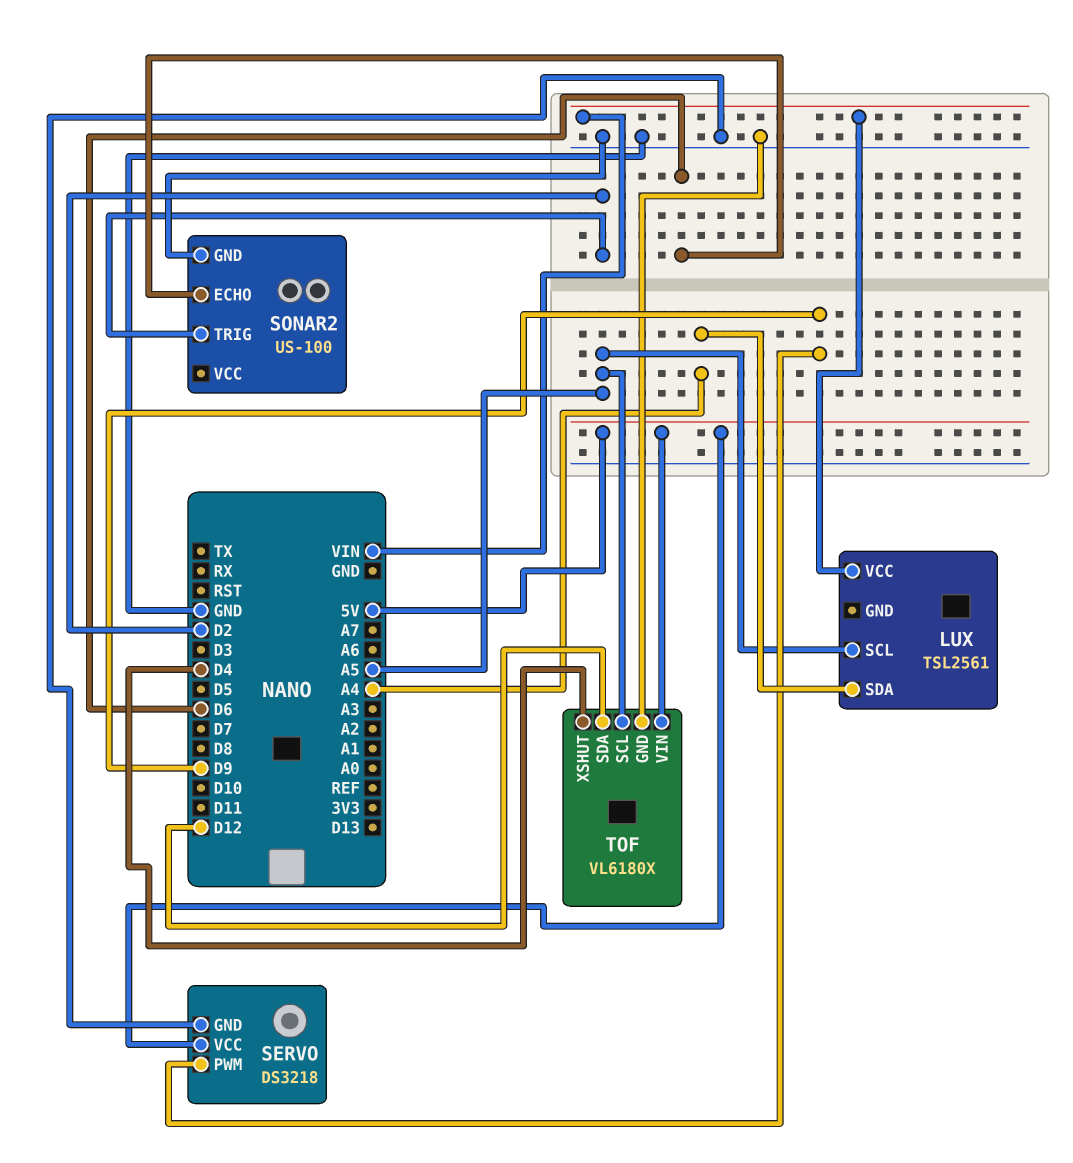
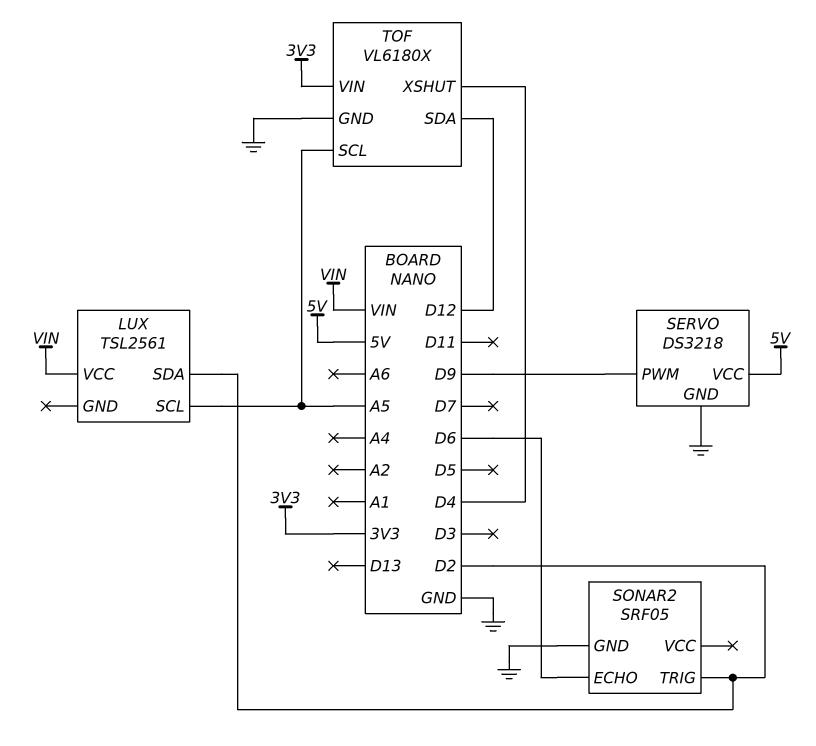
LUX pin SDA: A4 -> D2
SONAR2: US-100 -> SRF05
TOF pin VIN: 5V -> 3V3

